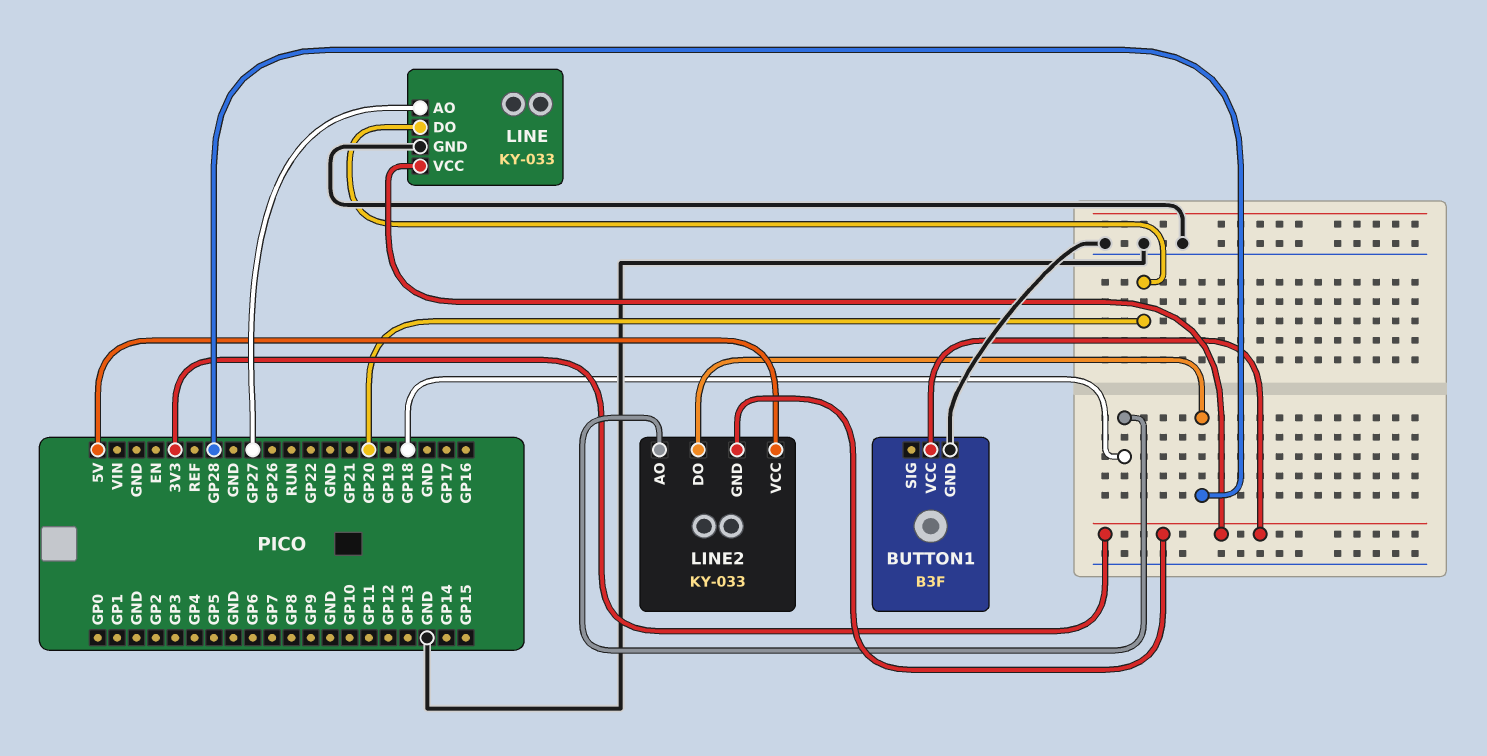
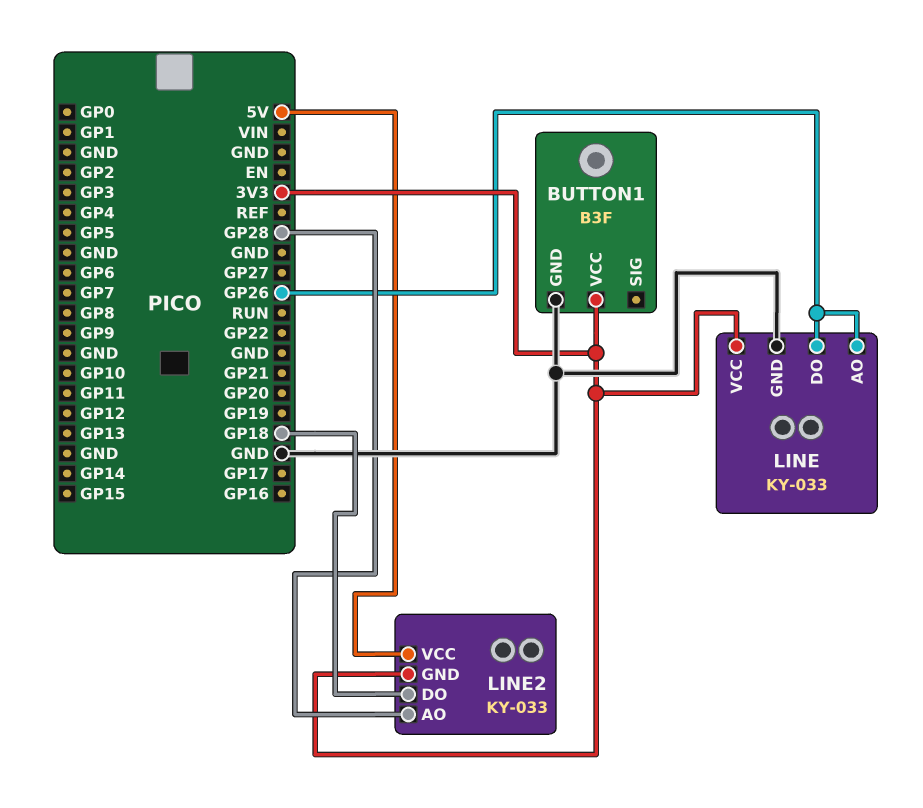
LINE pin AO: GP27 -> GP26
LINE pin DO: GP20 -> GP26
LINE2 pin AO: GP18 -> GP28
LINE2 pin DO: GP28 -> GP18

